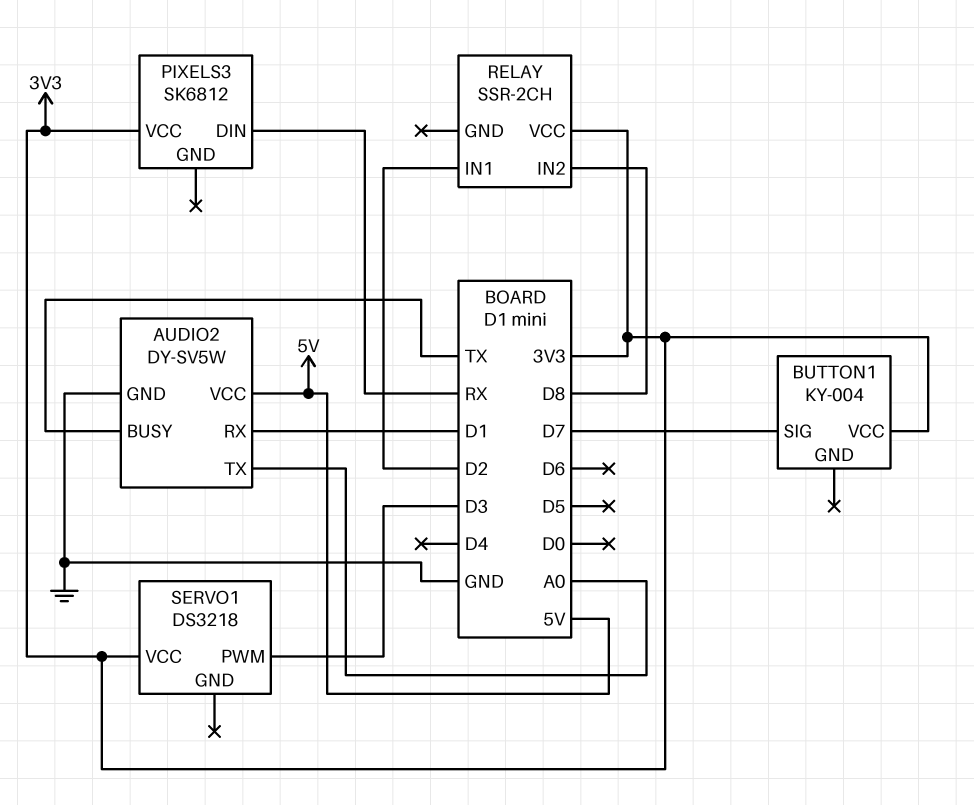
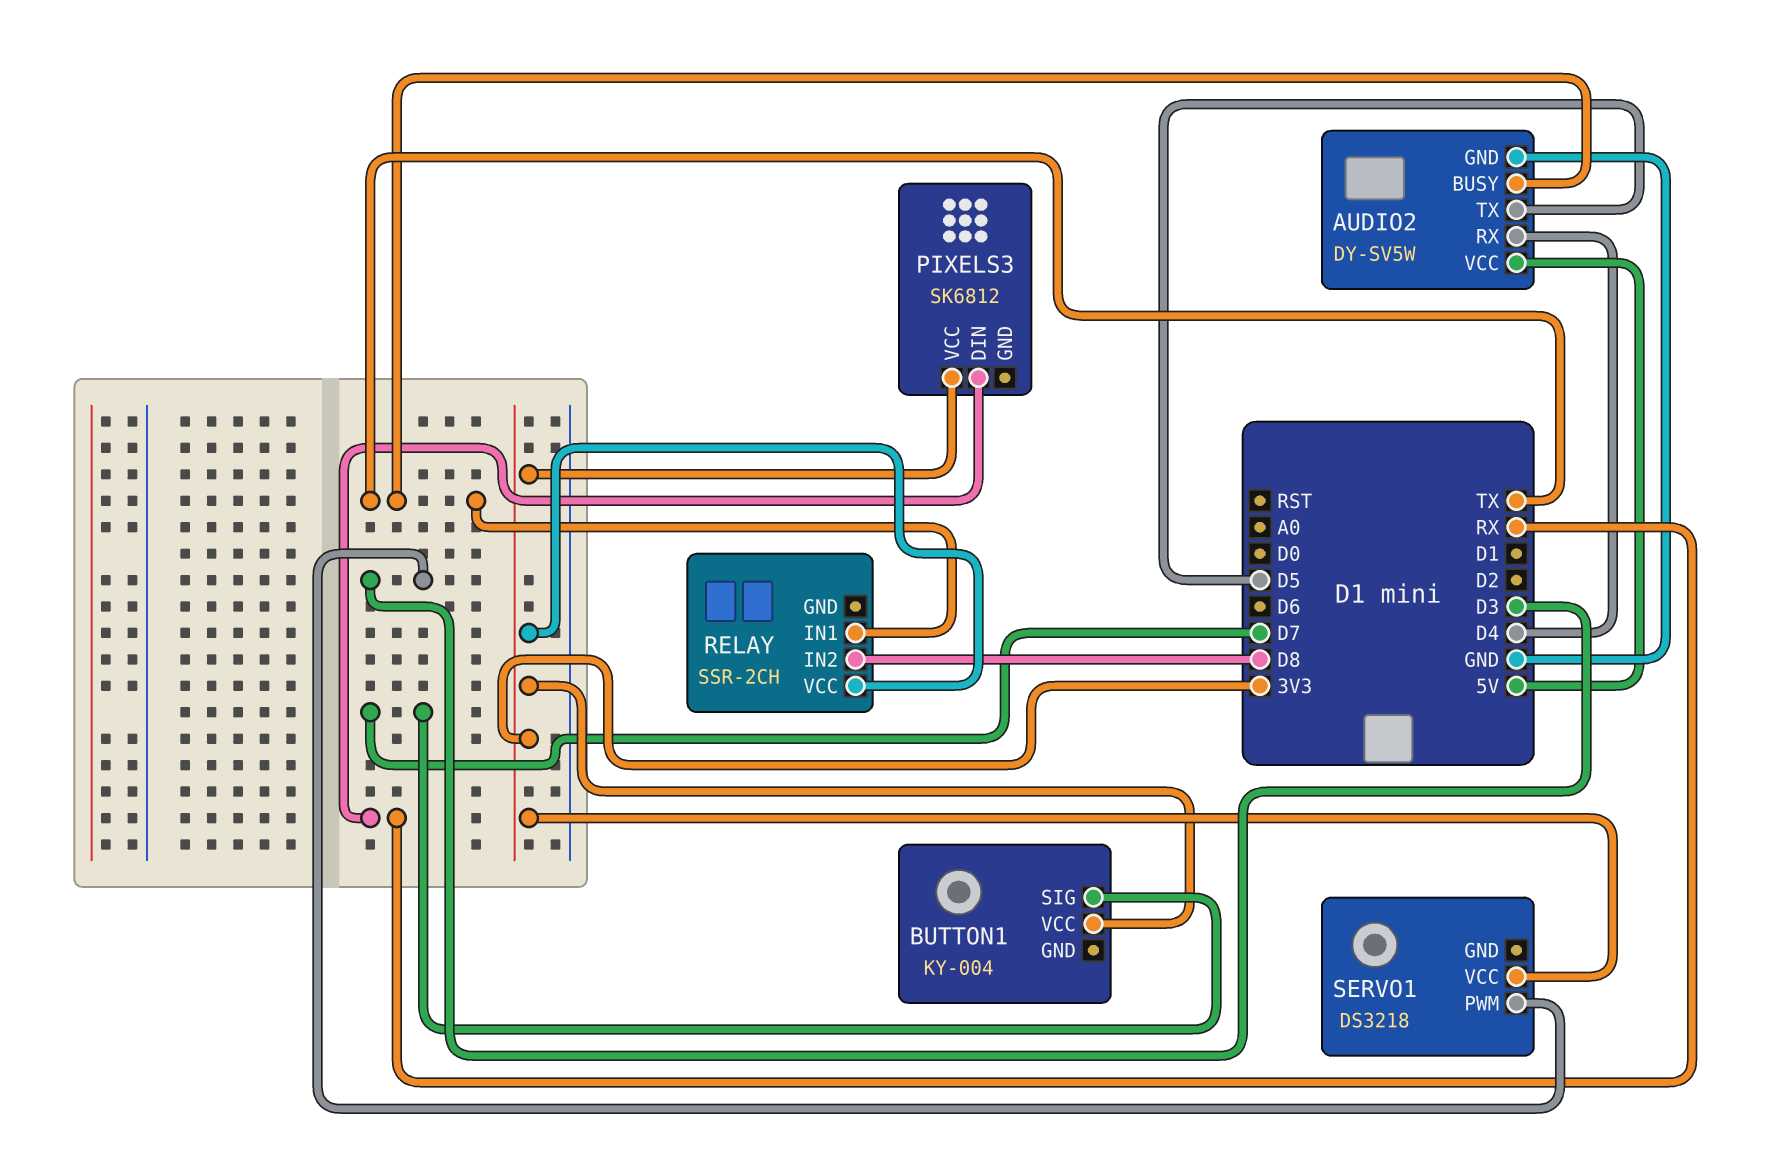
AUDIO2 pin RX: D1 -> D4
AUDIO2 pin TX: A0 -> D5
RELAY pin IN1: D2 -> TX

